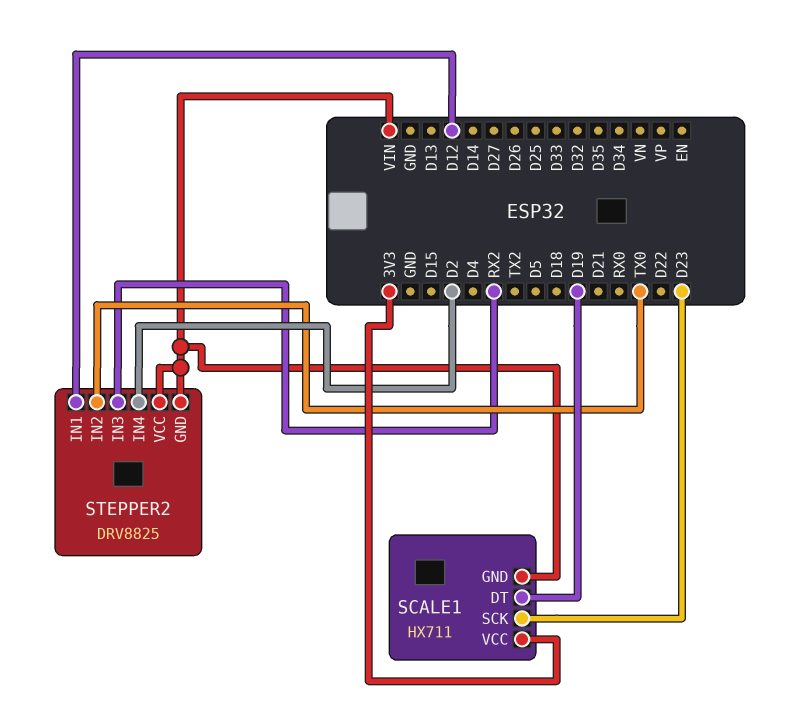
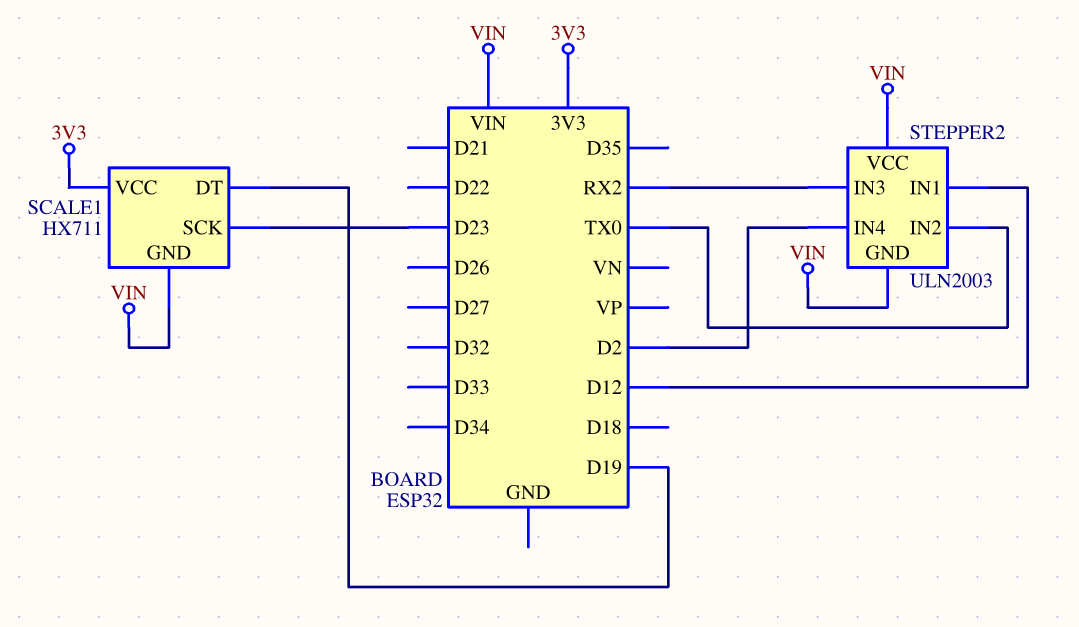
STEPPER2: DRV8825 -> ULN2003

